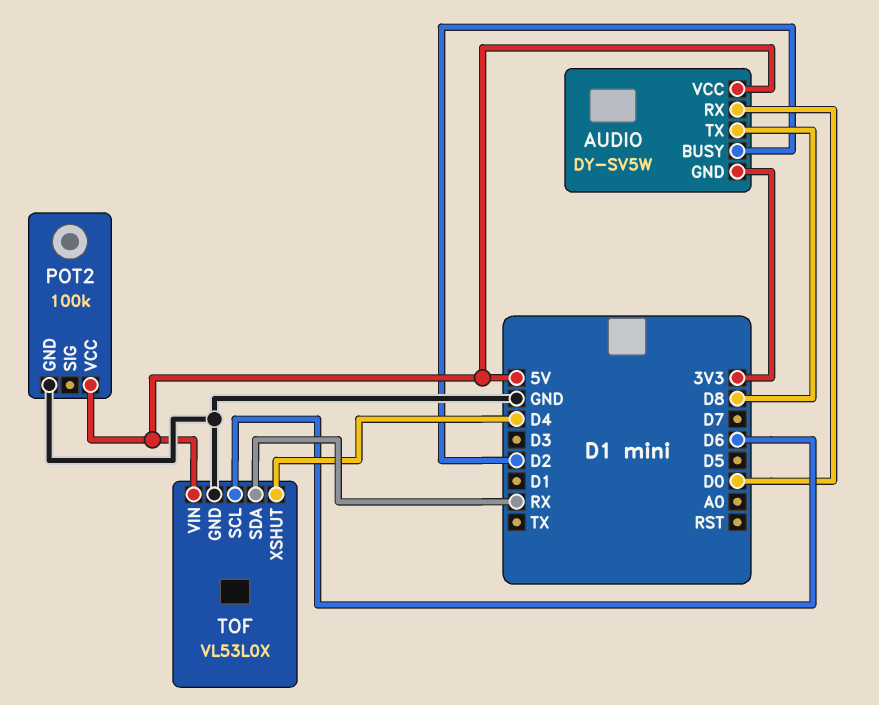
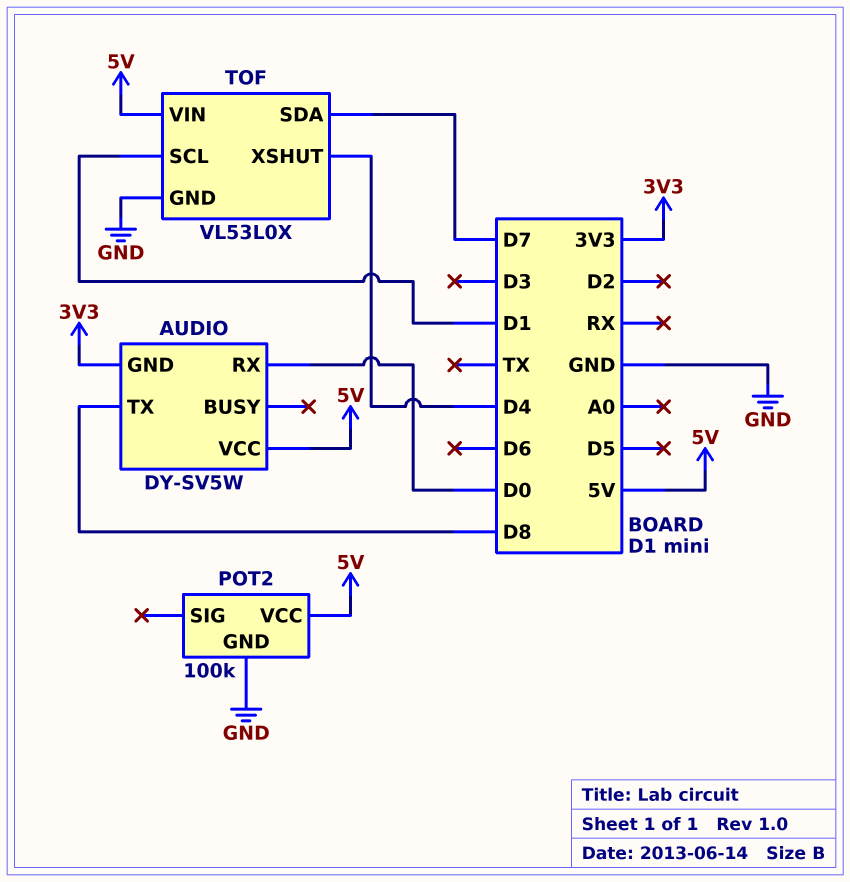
AUDIO pin BUSY: D2 -> none
TOF pin SCL: D6 -> D1
TOF pin SDA: RX -> D7

